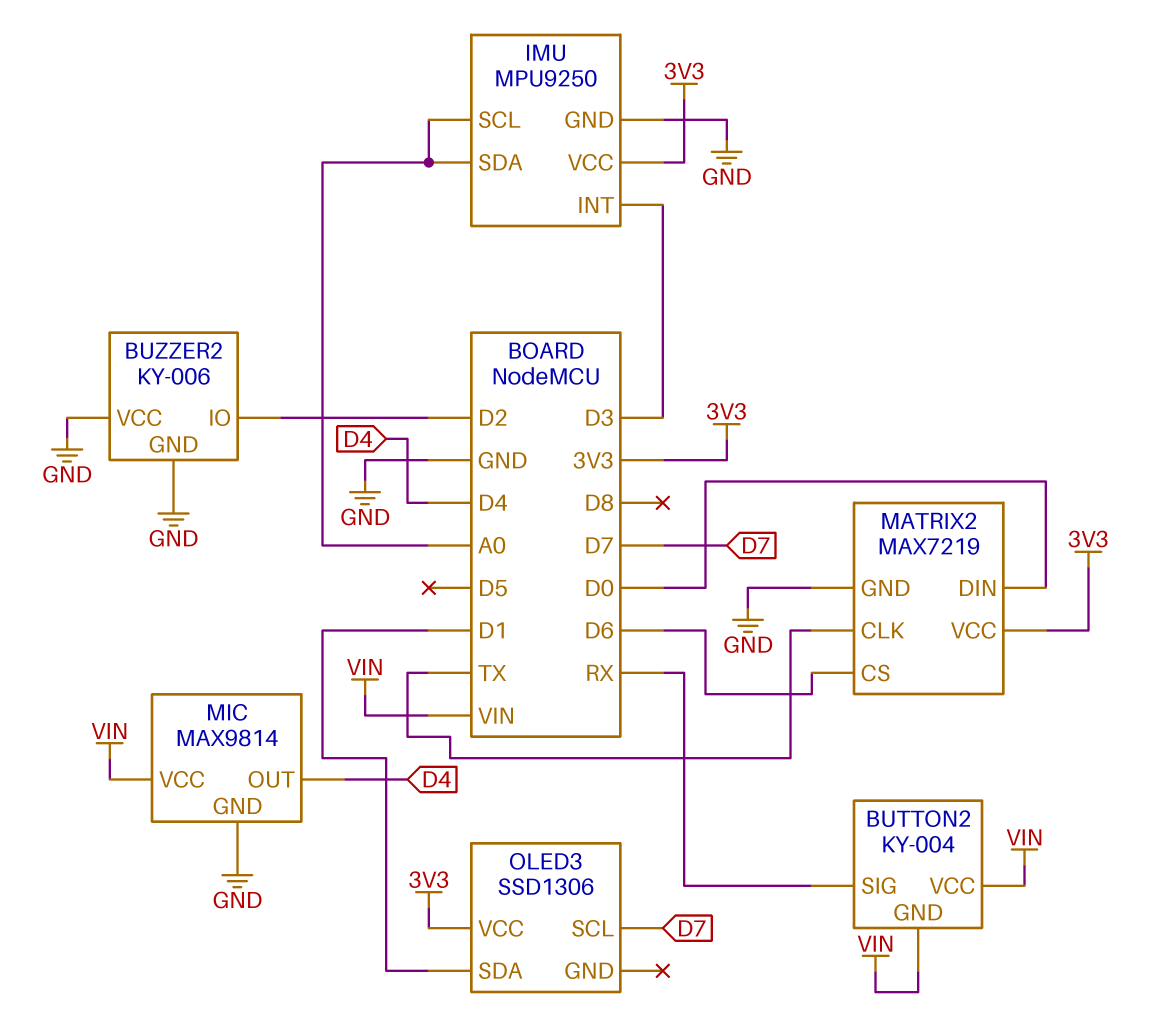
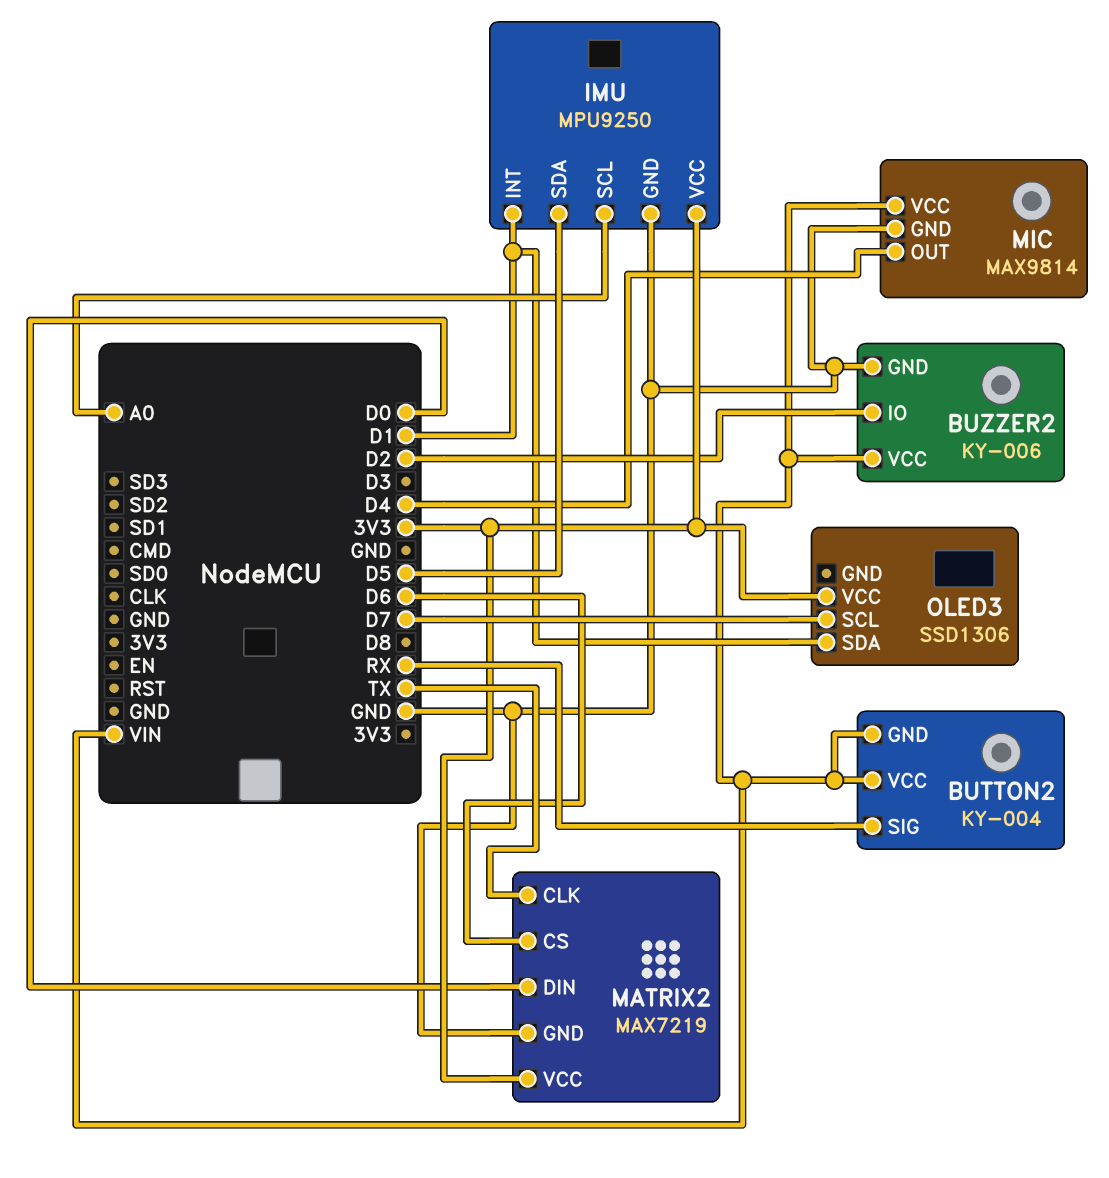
BUZZER2 pin VCC: GND -> VIN
IMU pin INT: D3 -> D1
IMU pin SDA: A0 -> D5

